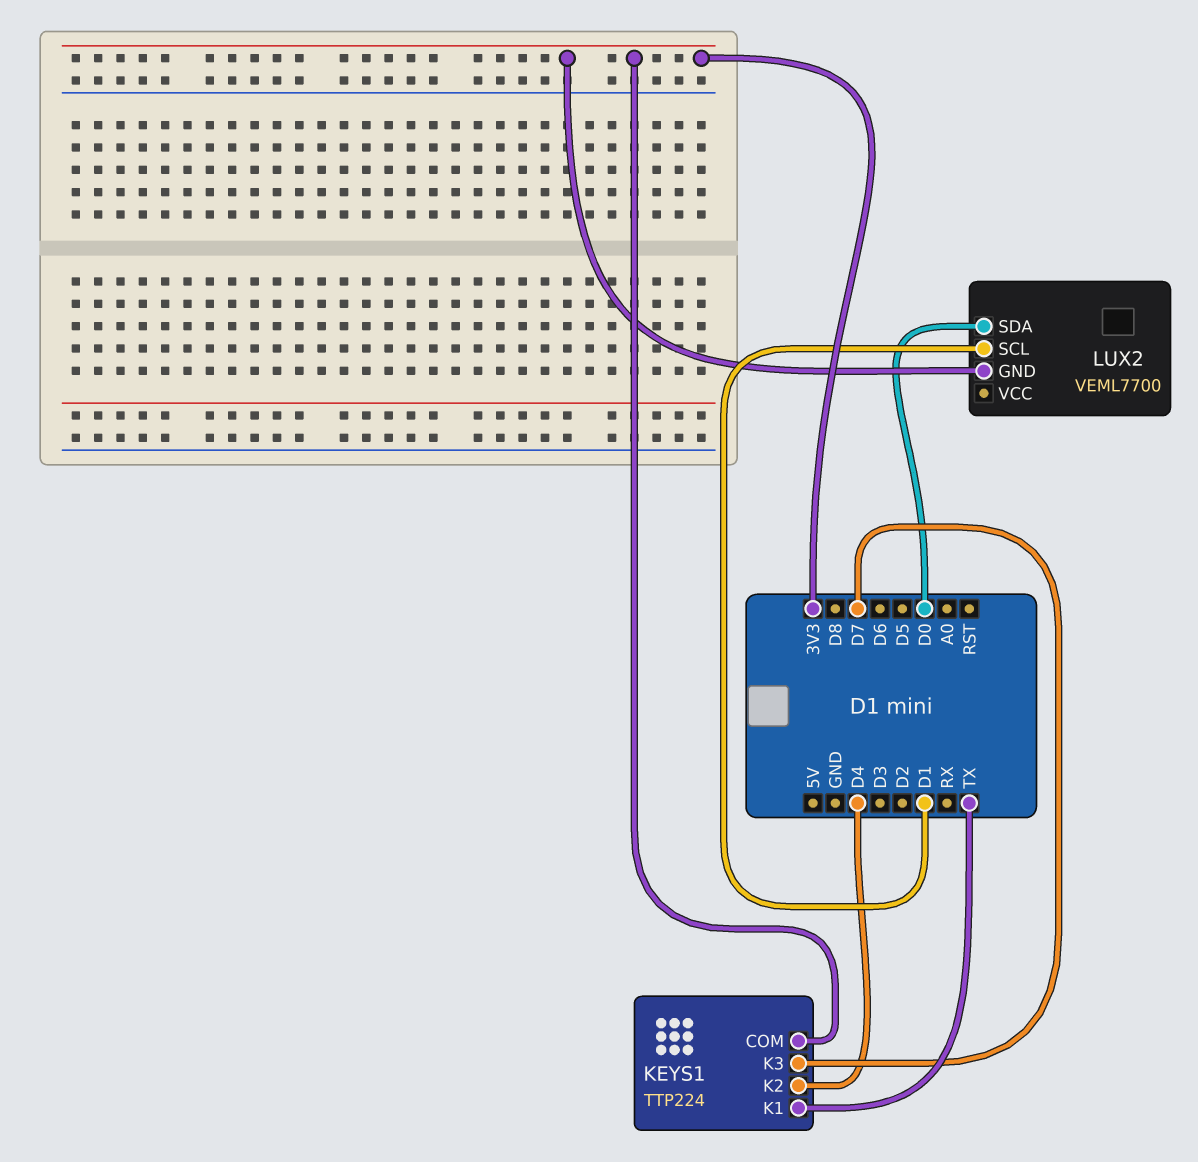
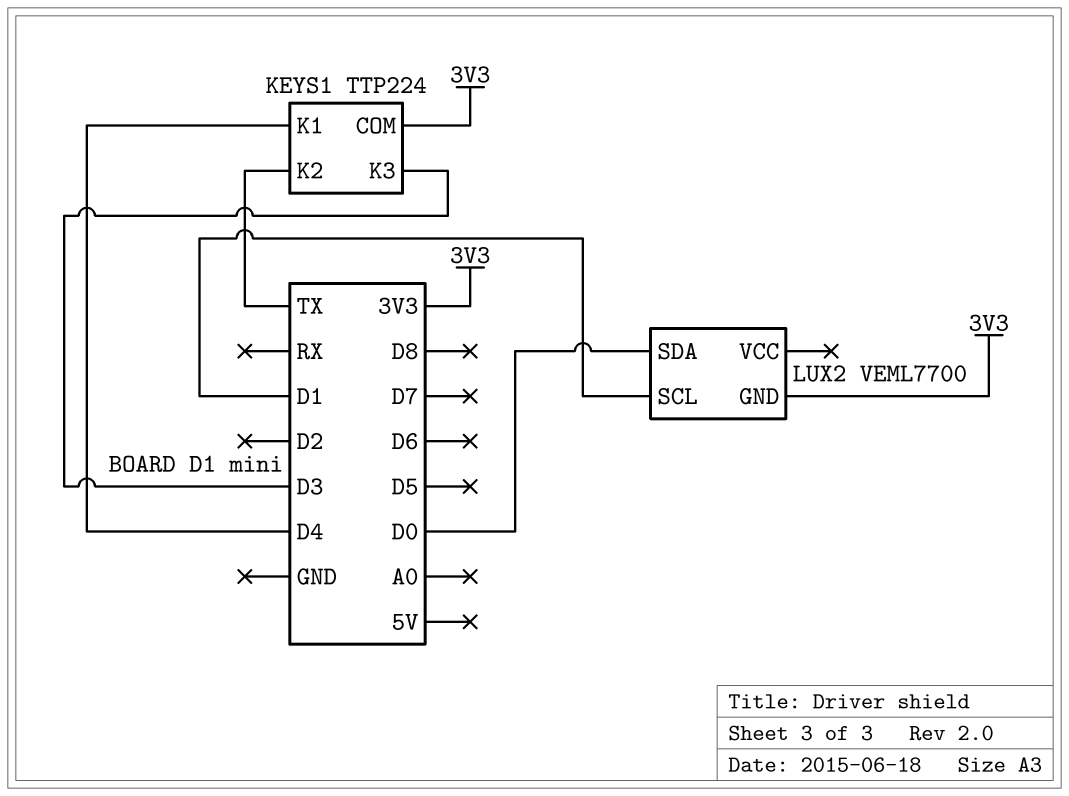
KEYS1 pin K1: TX -> D4
KEYS1 pin K2: D4 -> TX
KEYS1 pin K3: D7 -> D3

